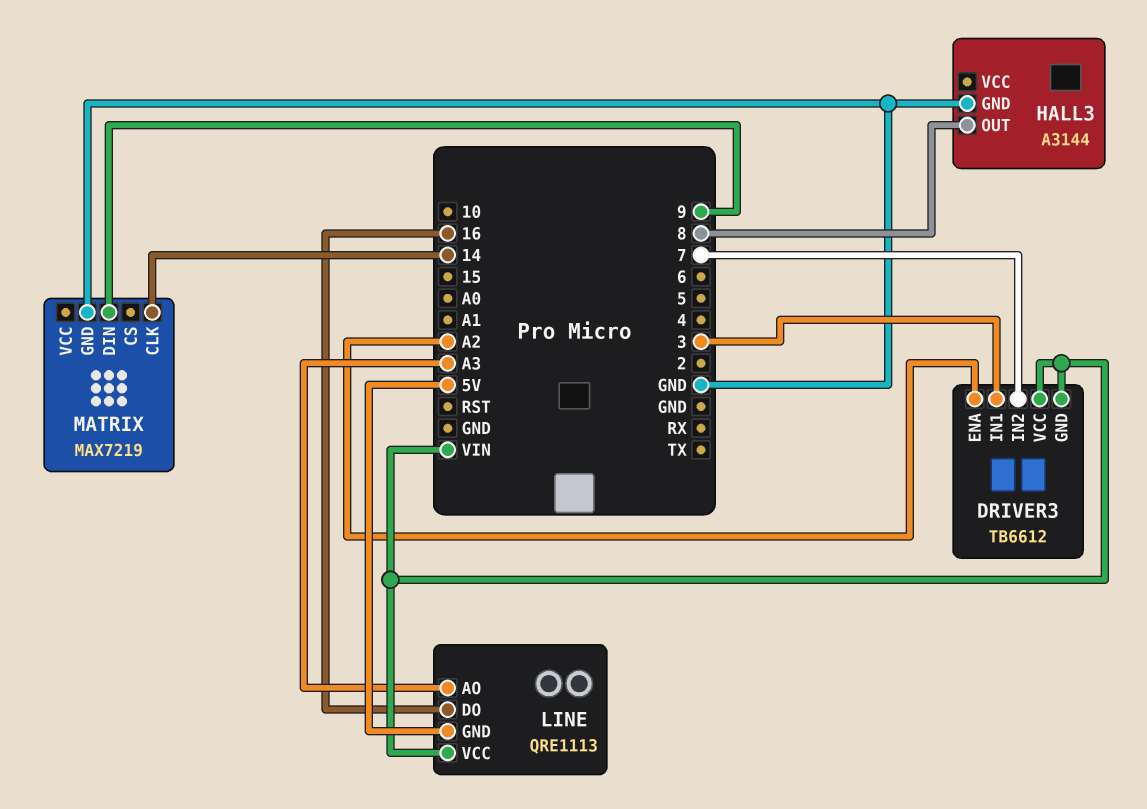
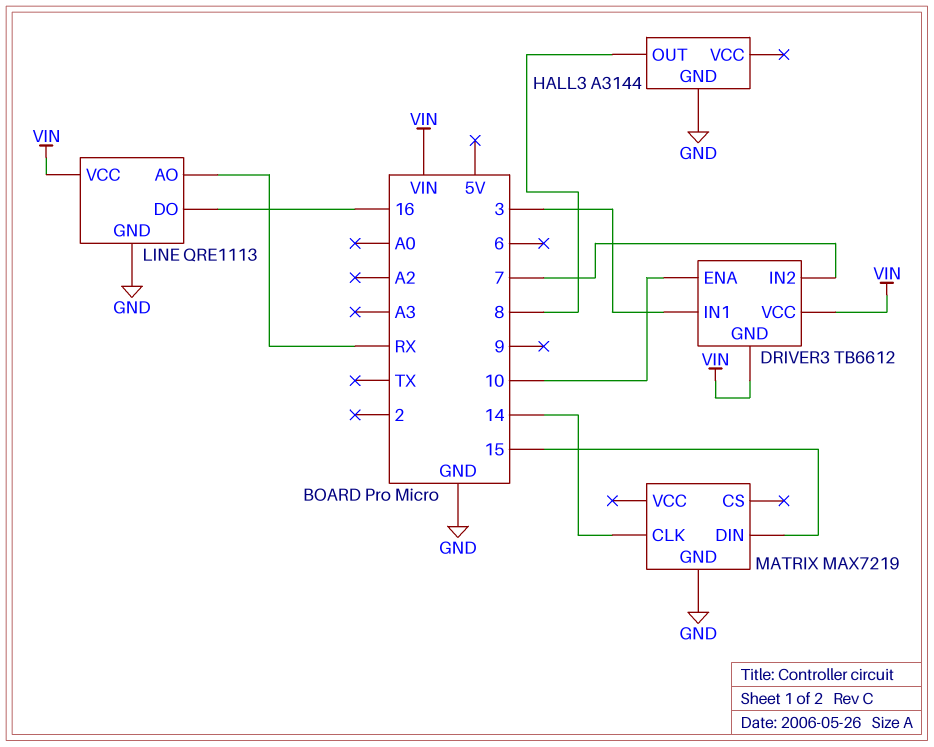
DRIVER3 pin ENA: A2 -> 10
LINE pin AO: A3 -> RX
LINE pin GND: 5V -> GND
MATRIX pin DIN: 9 -> 15

